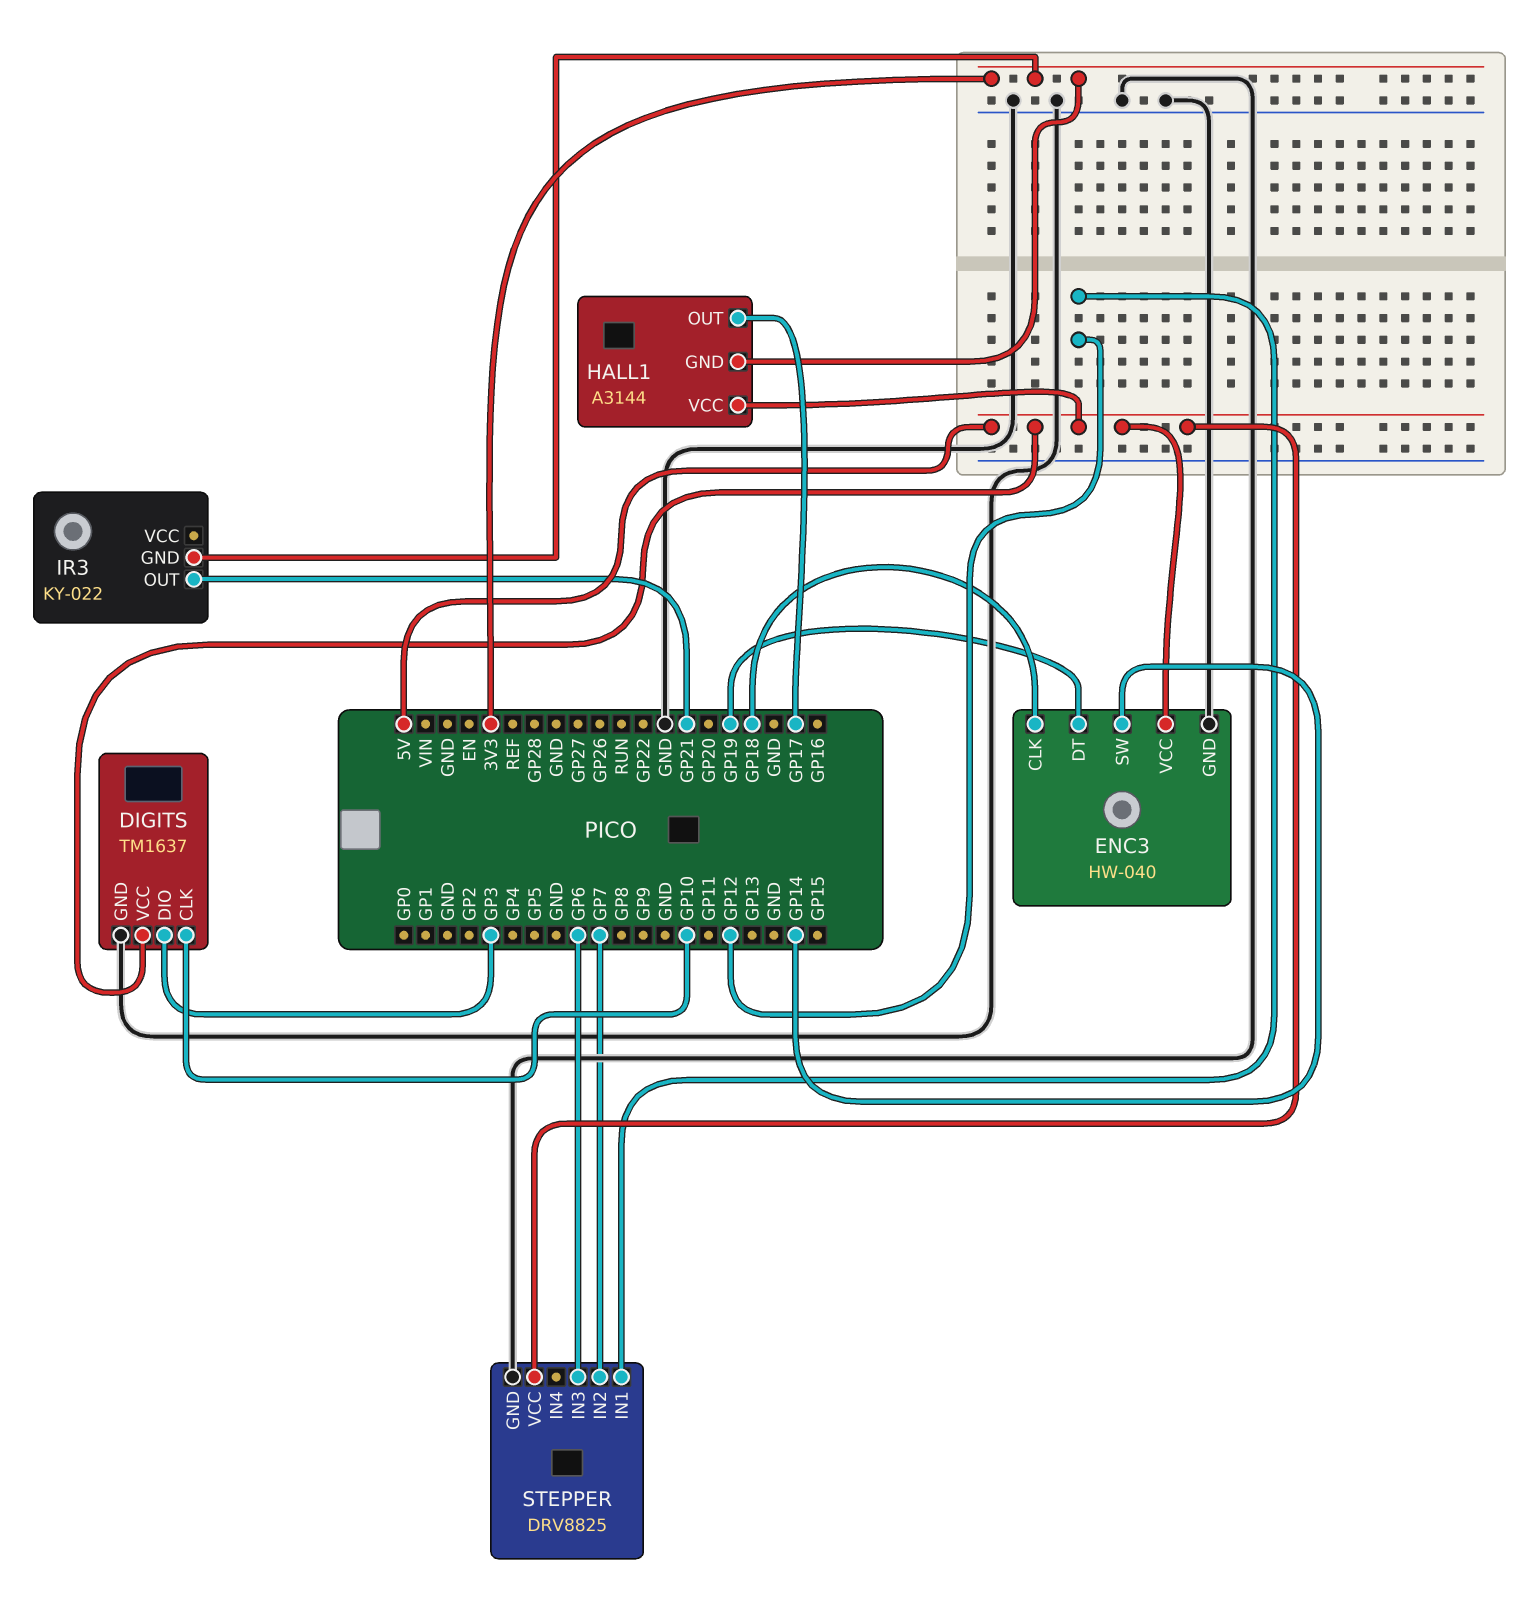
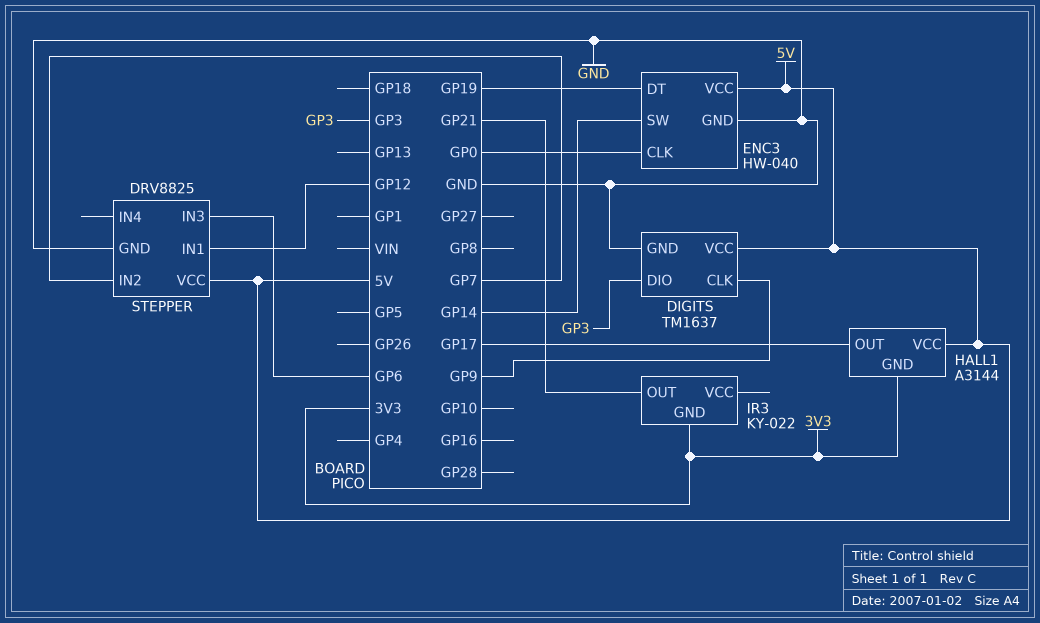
DIGITS pin CLK: GP10 -> GP9
ENC3 pin CLK: GP18 -> GP0

